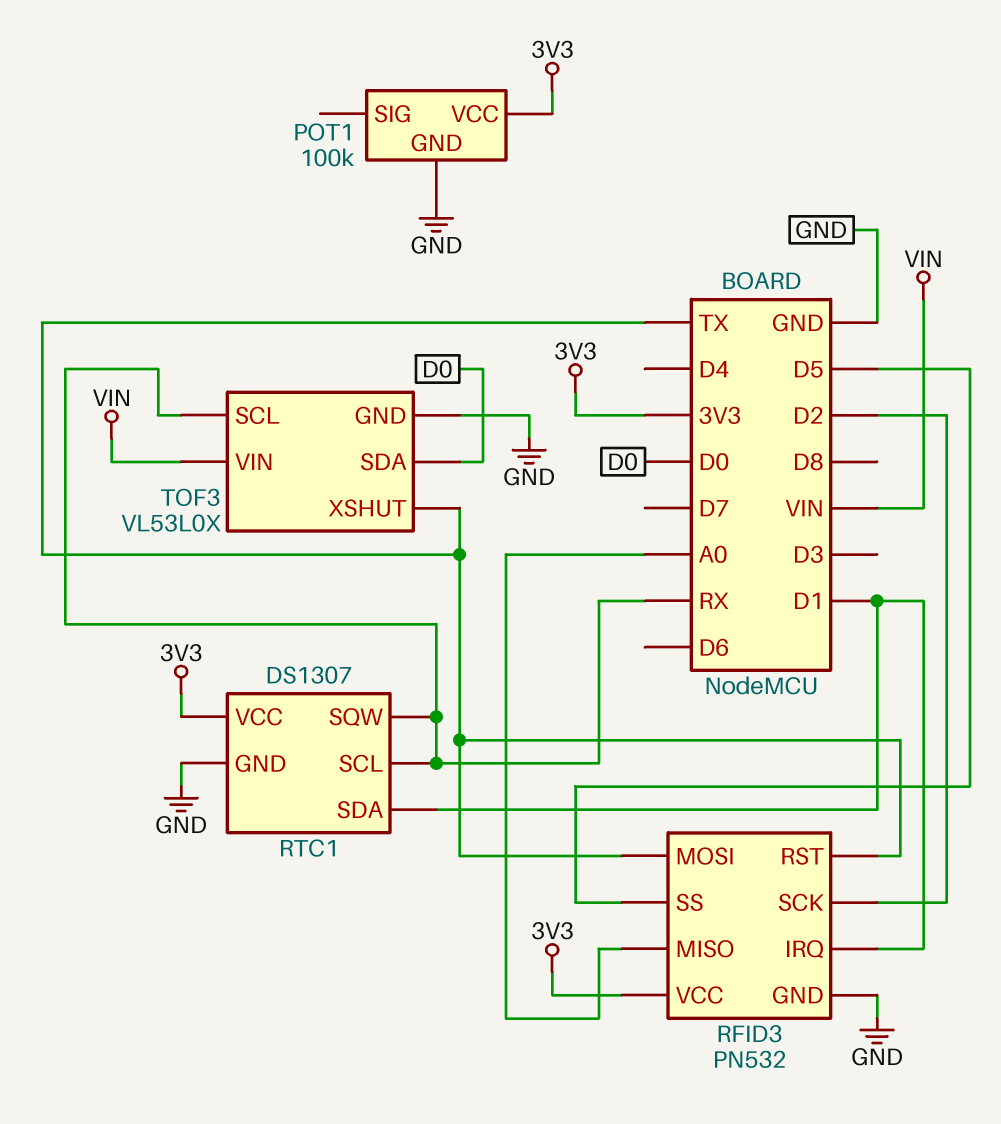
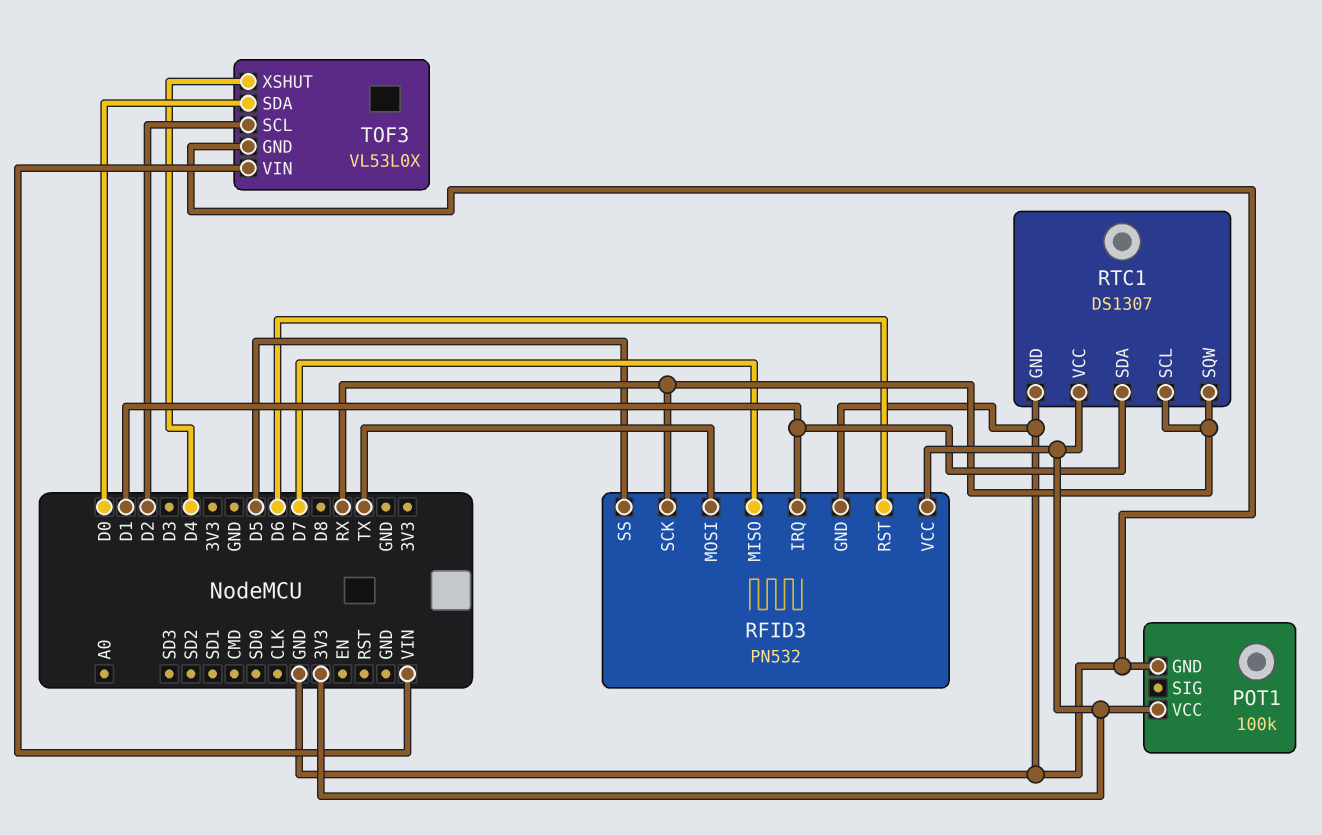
RFID3 pin MISO: A0 -> D7
RFID3 pin RST: TX -> D6
RFID3 pin SCK: D2 -> RX
TOF3 pin SCL: RX -> D2
TOF3 pin XSHUT: TX -> D4

